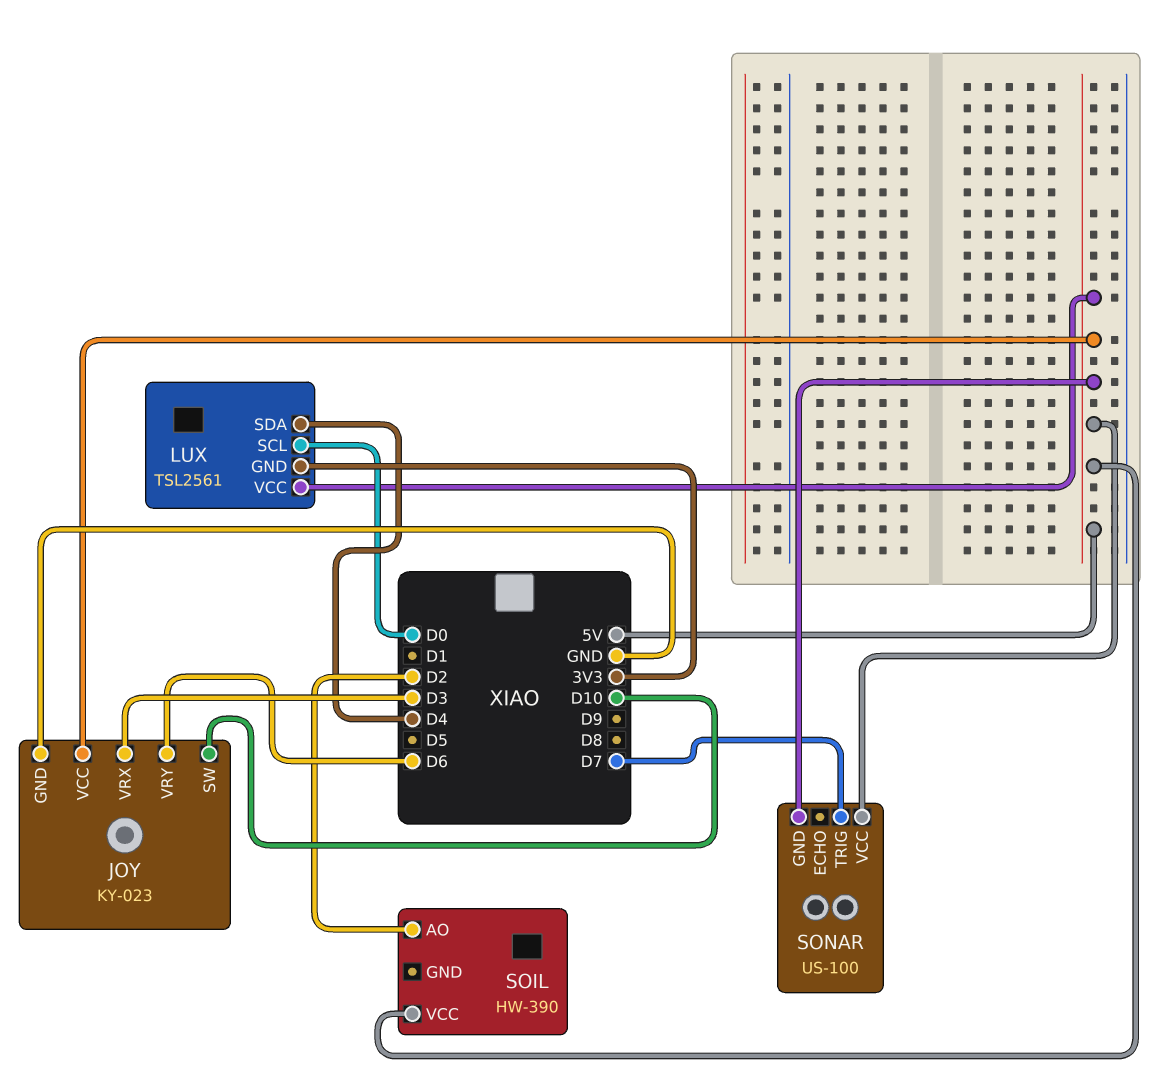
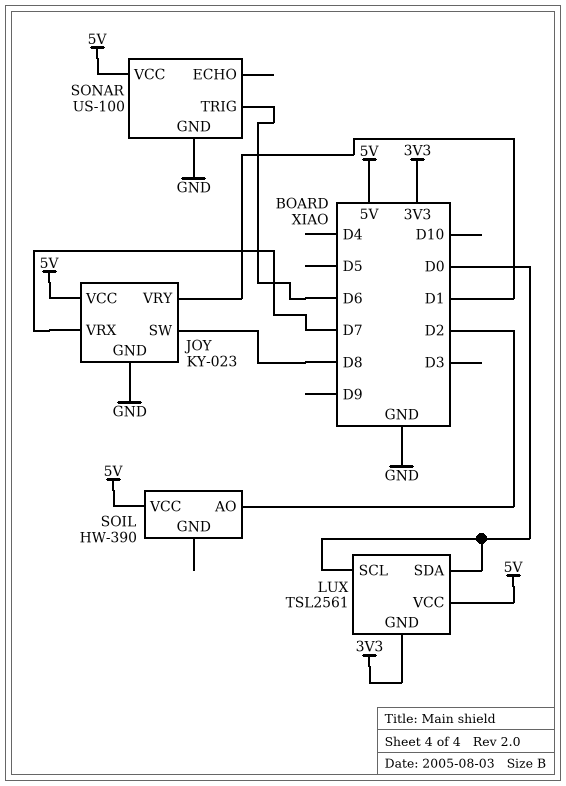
JOY pin SW: D10 -> D8
JOY pin VRX: D3 -> D7
JOY pin VRY: D6 -> D1
LUX pin SDA: D4 -> D0
SONAR pin GND: 5V -> GND
SONAR pin TRIG: D7 -> D6

